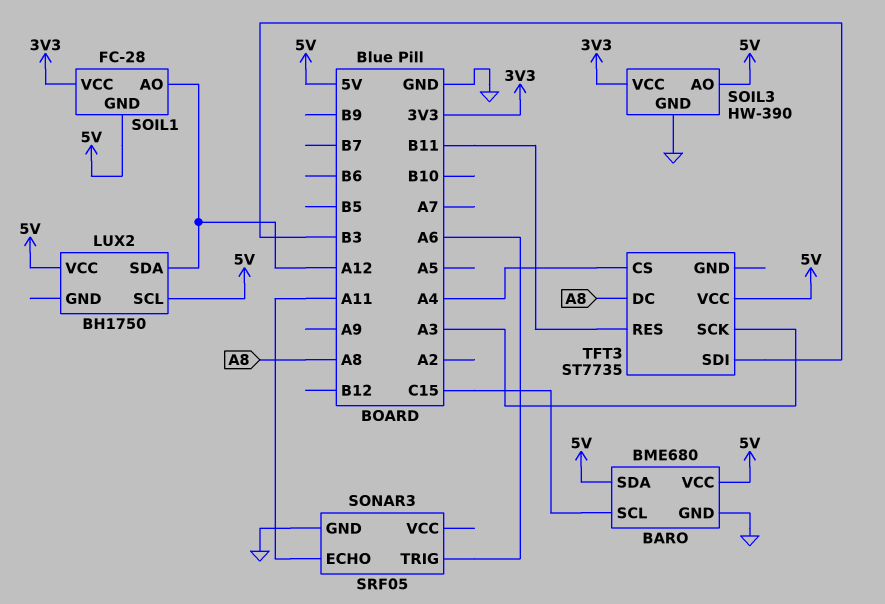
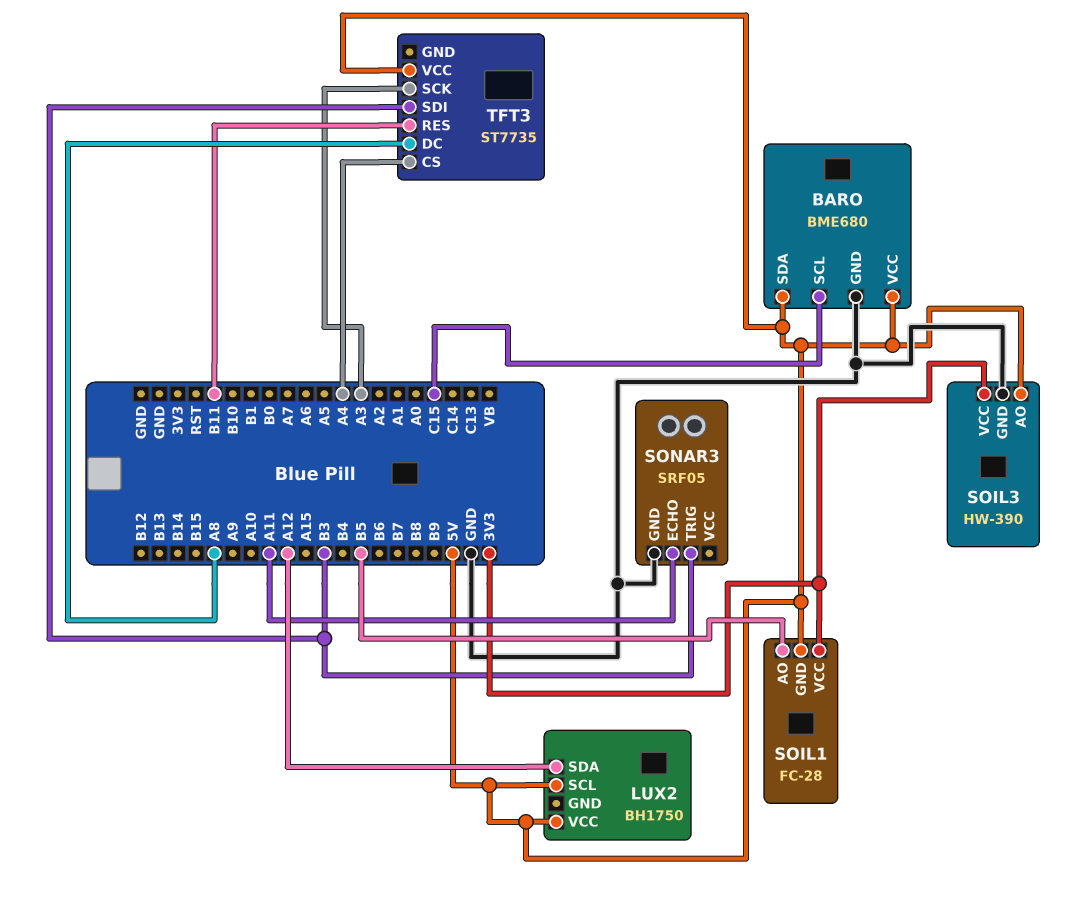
SOIL1 pin AO: A12 -> B5
SONAR3 pin TRIG: A6 -> B3

